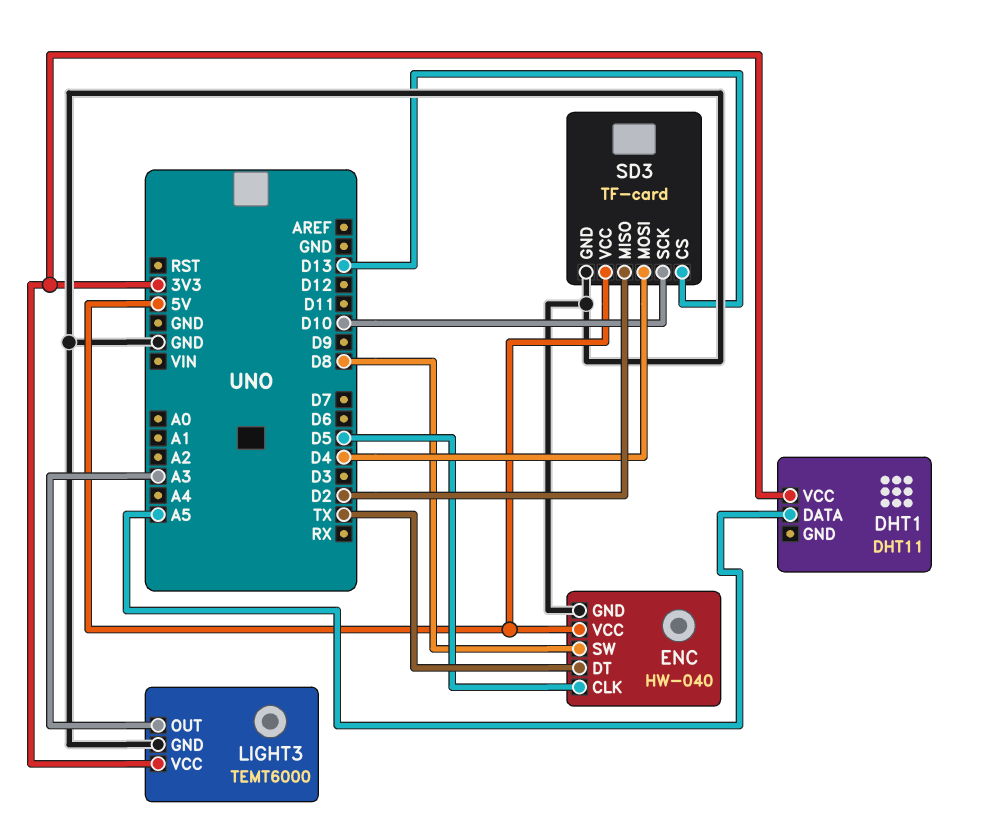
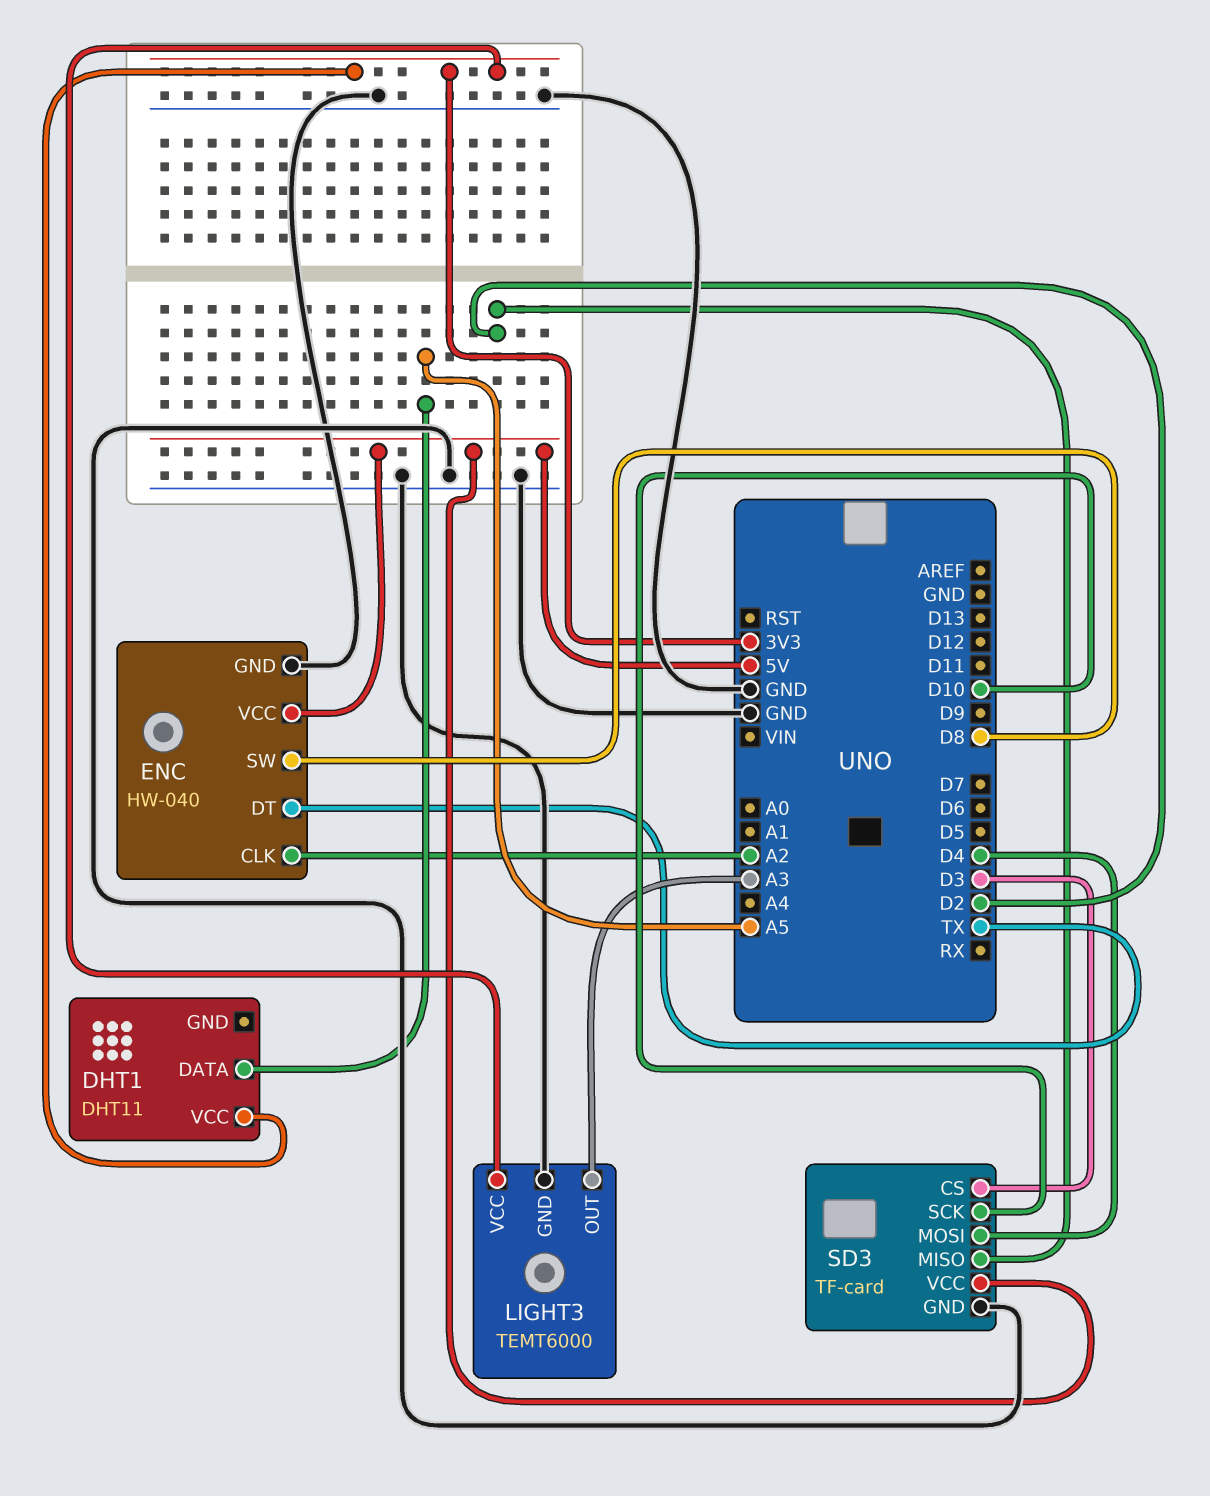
ENC pin CLK: D5 -> A2
SD3 pin CS: D13 -> D3

